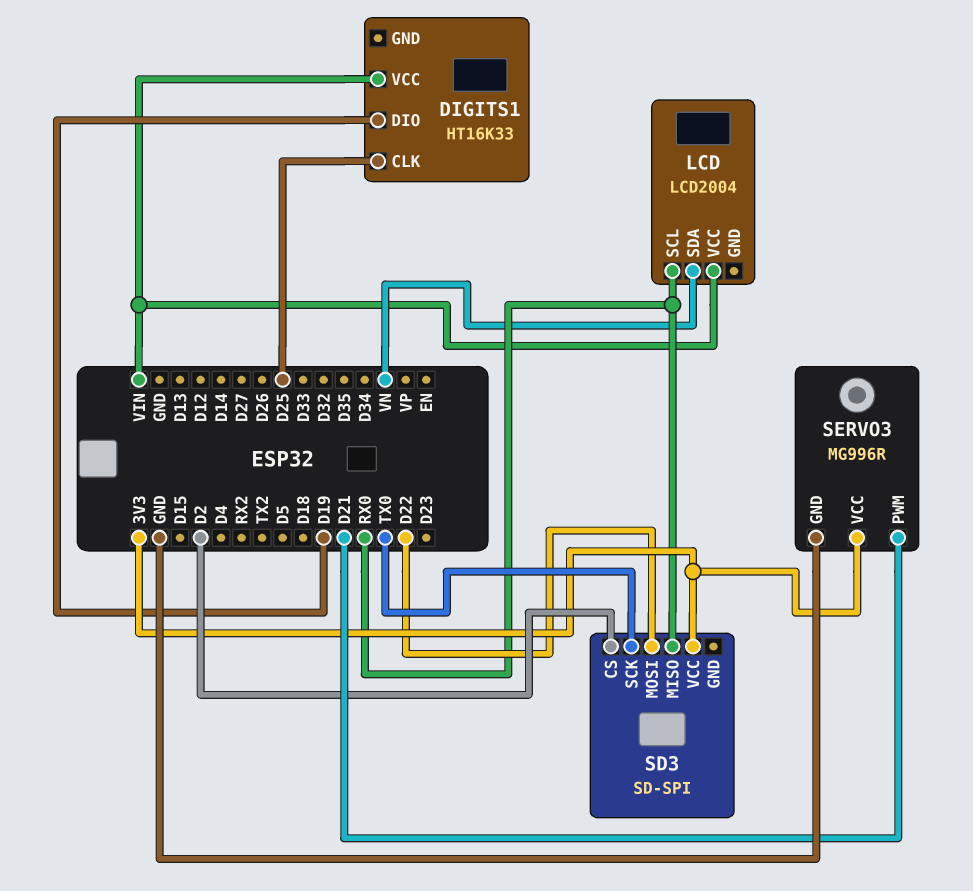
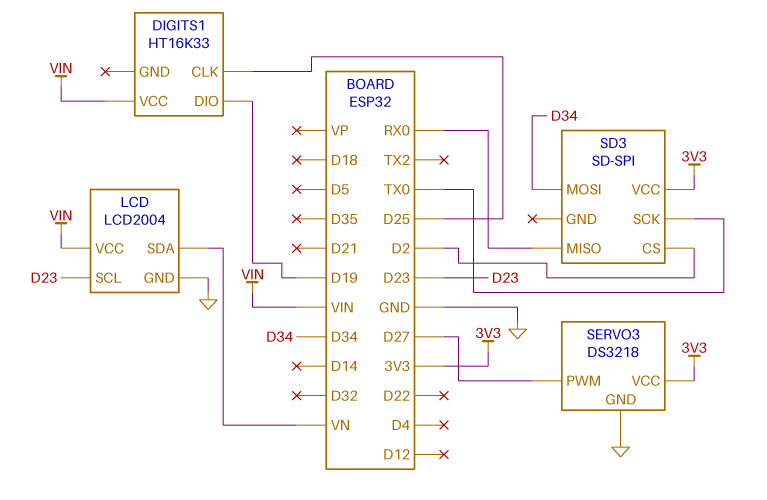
LCD pin GND: none -> GND
LCD pin SCL: RX0 -> D23
SD3 pin MOSI: D22 -> D34
SERVO3: MG996R -> DS3218
SERVO3 pin PWM: D21 -> D27

